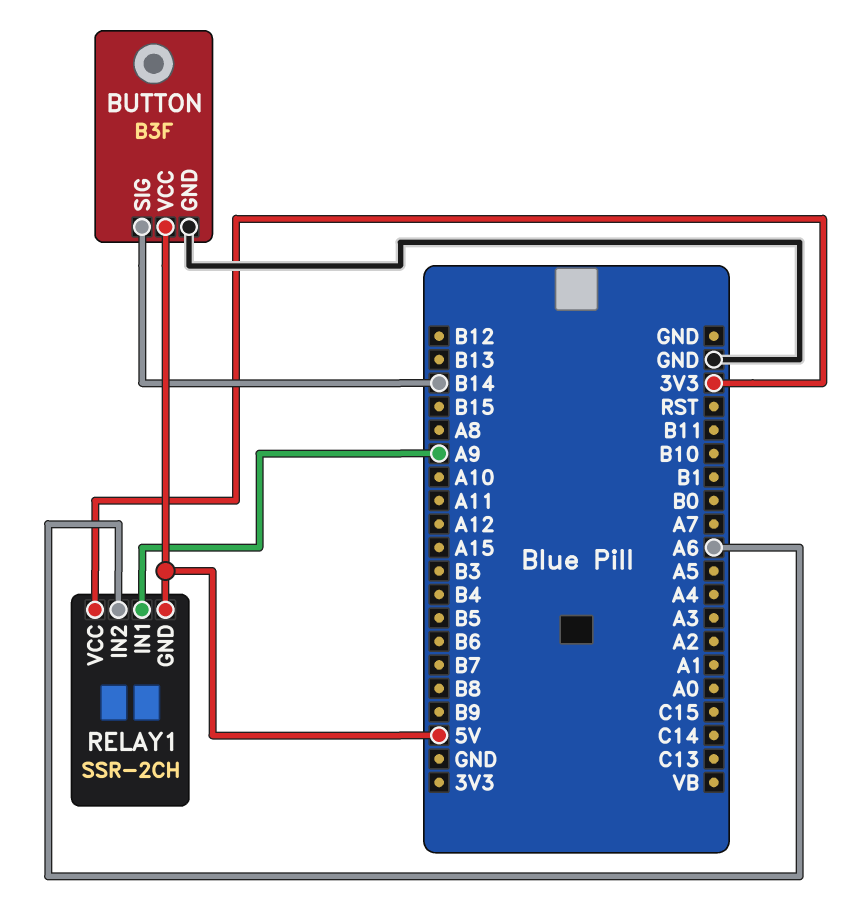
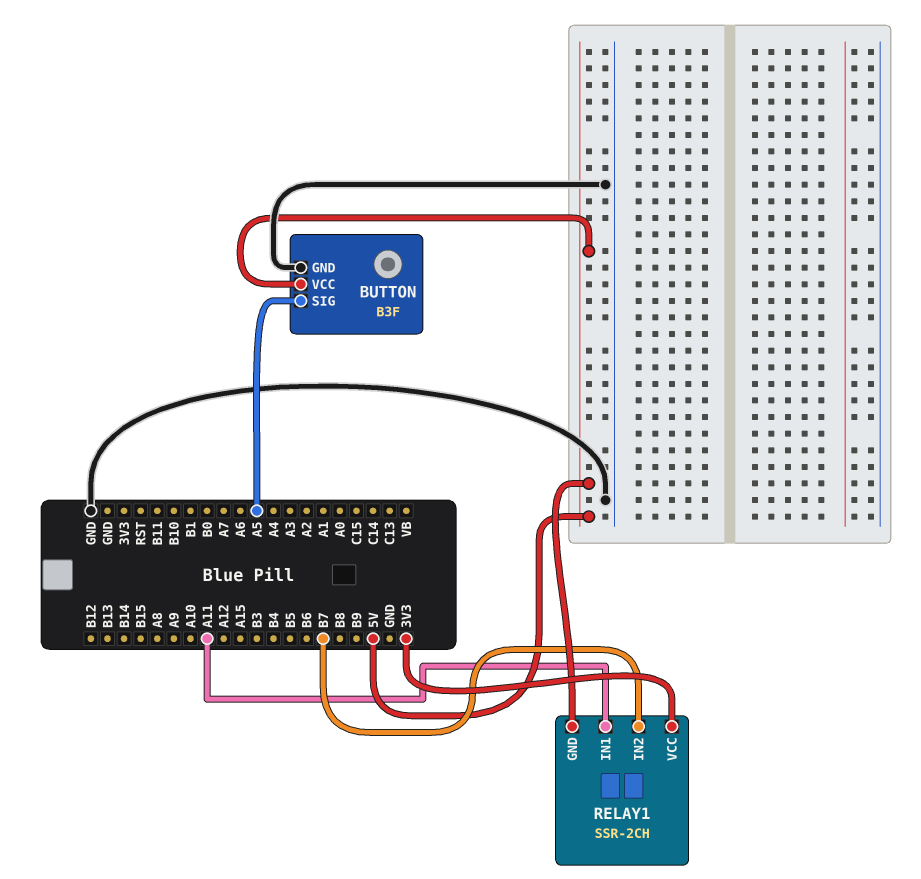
BUTTON pin SIG: B14 -> A5
RELAY1 pin IN1: A9 -> A11
RELAY1 pin IN2: A6 -> B7

